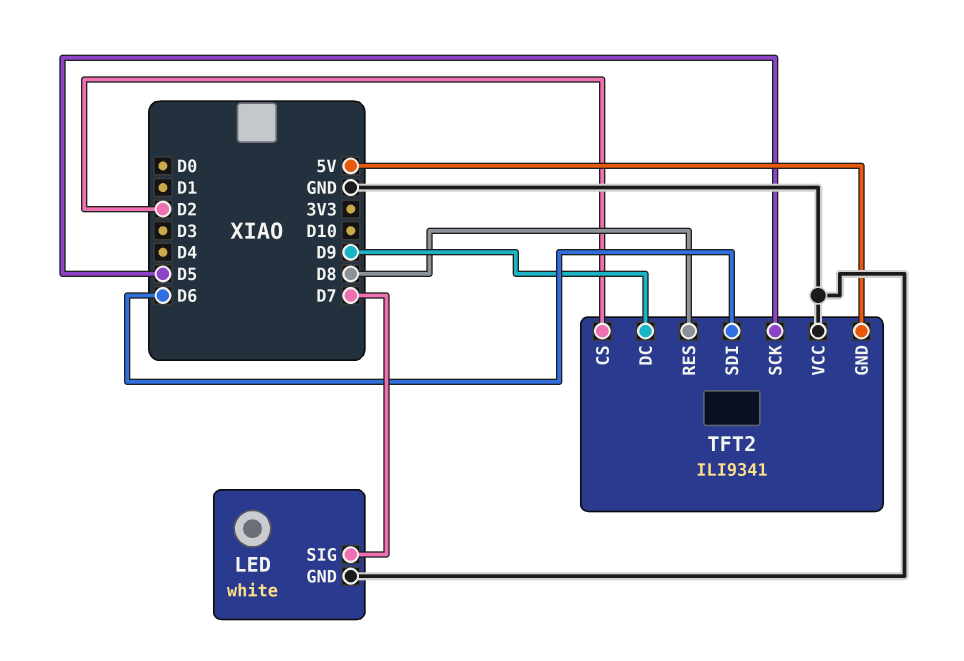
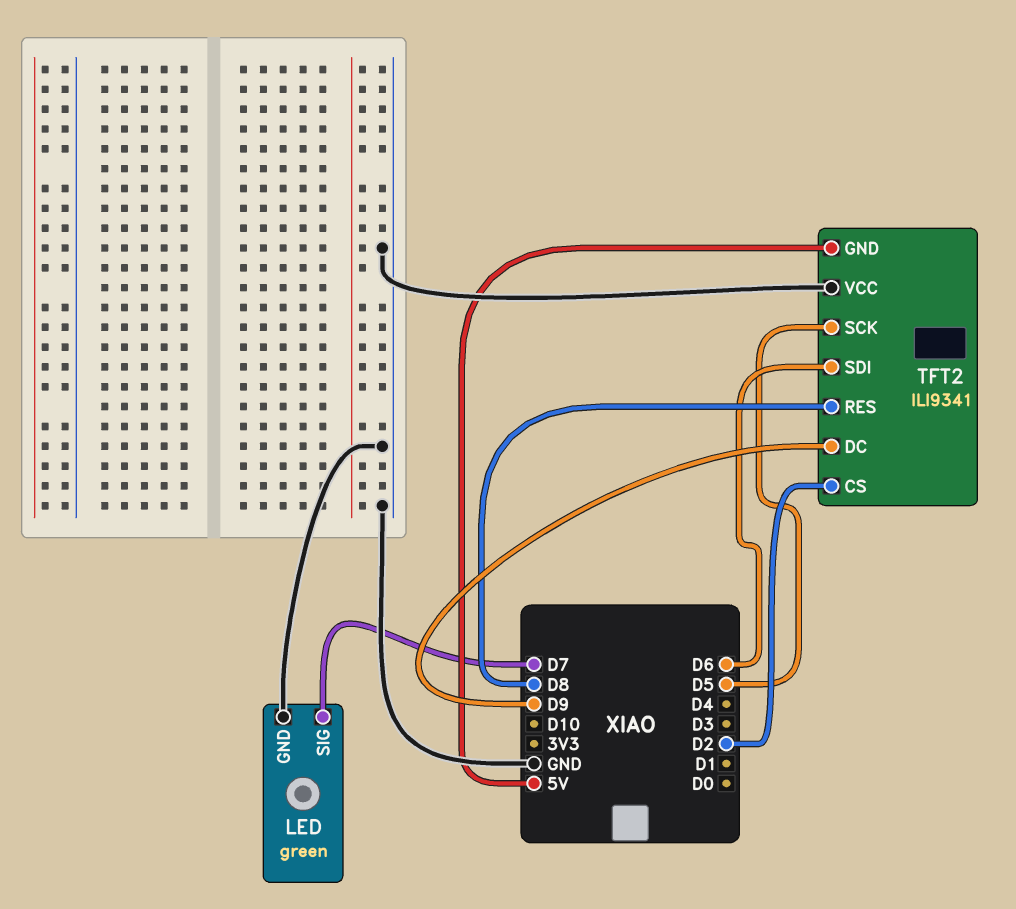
LED: white -> green

